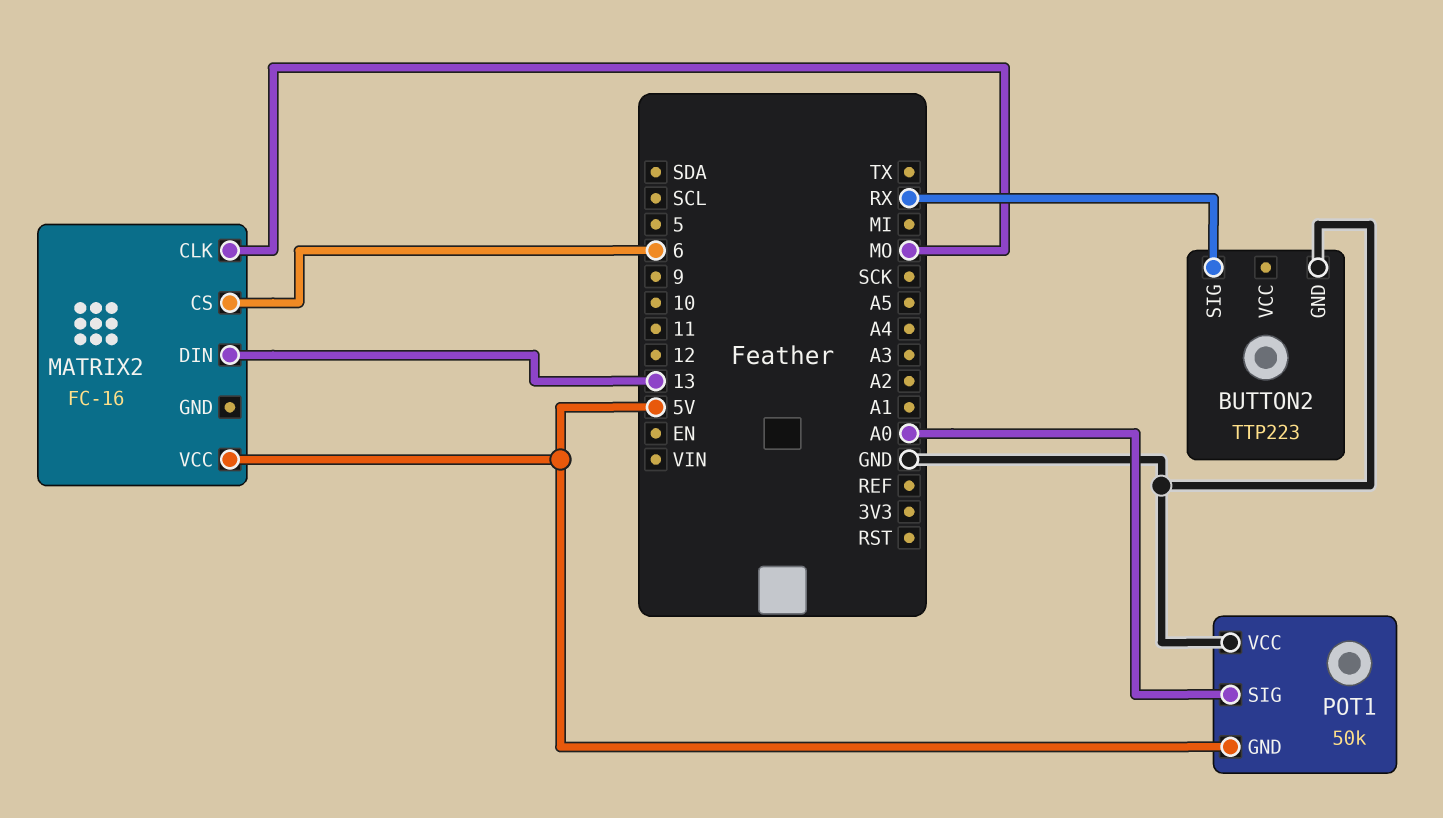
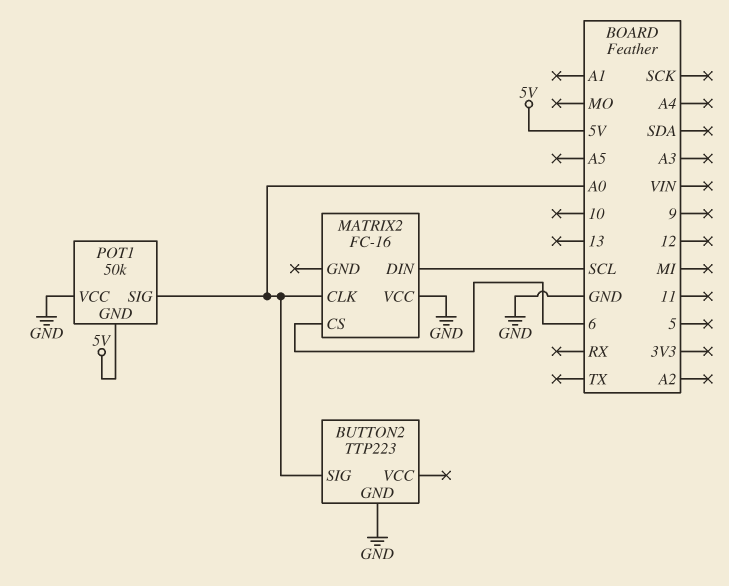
BUTTON2 pin SIG: RX -> A0
MATRIX2 pin CLK: MO -> A0
MATRIX2 pin DIN: 13 -> SCL
MATRIX2 pin VCC: 5V -> GND

